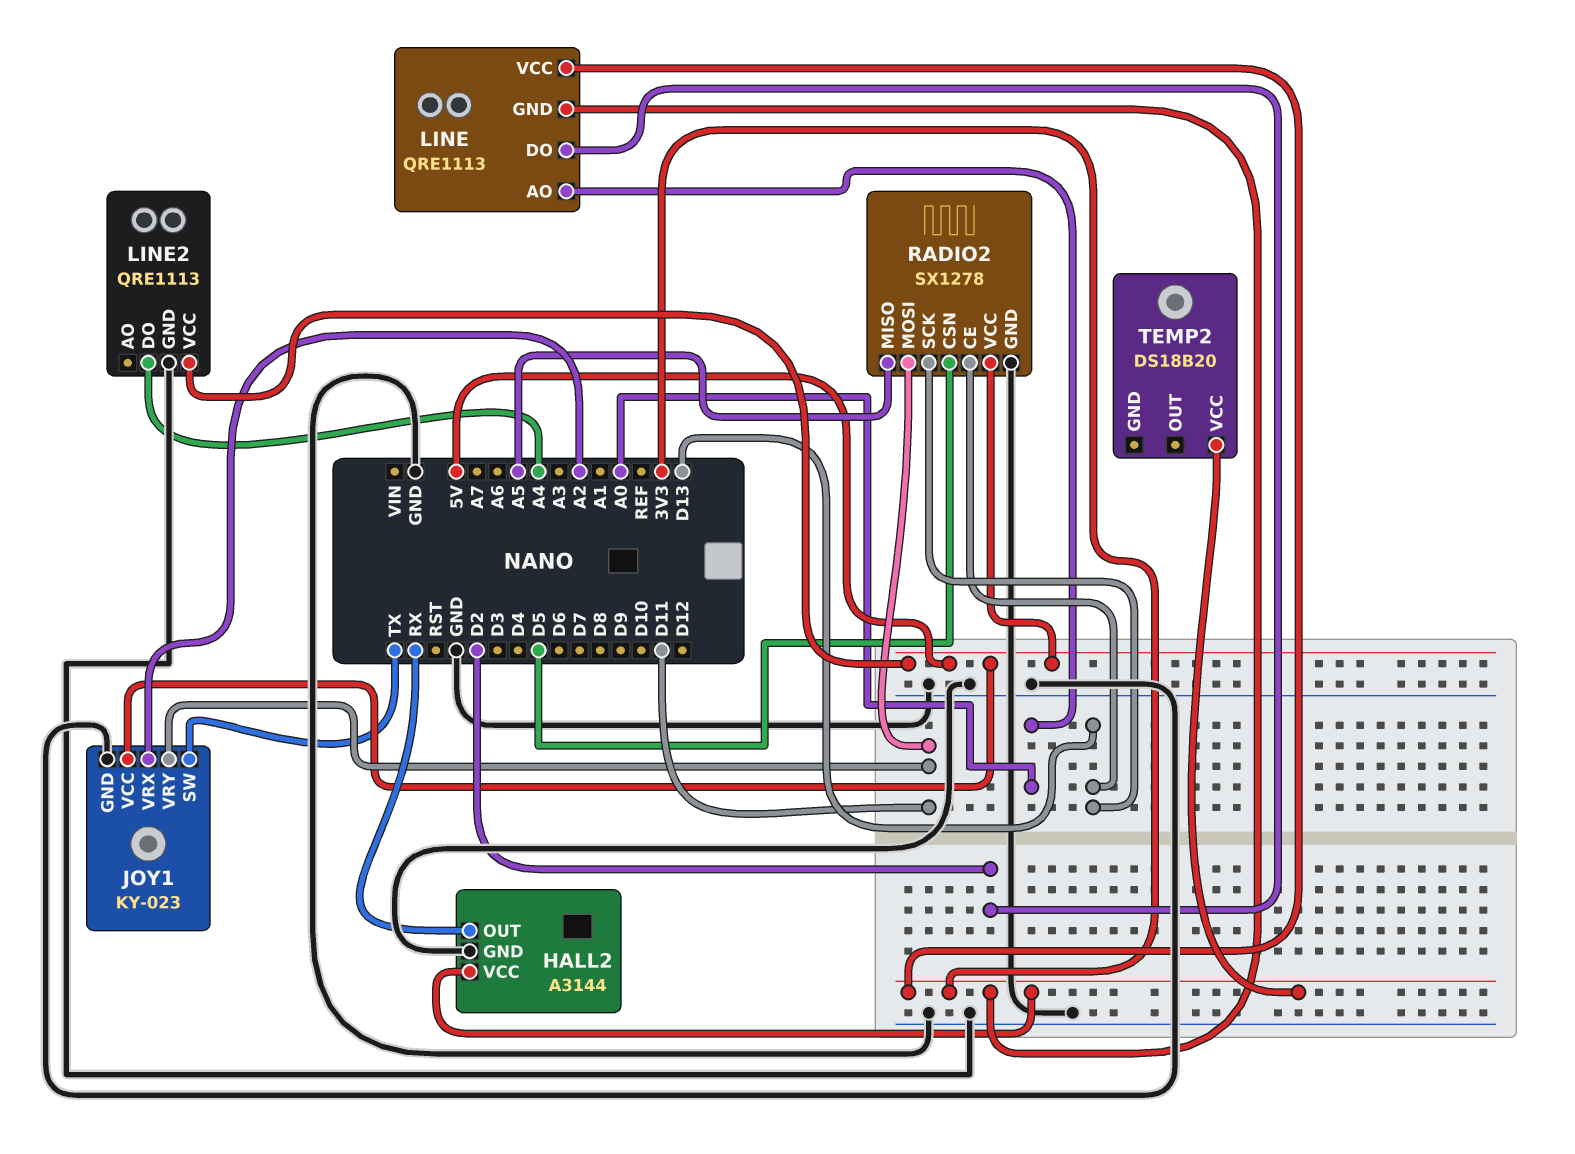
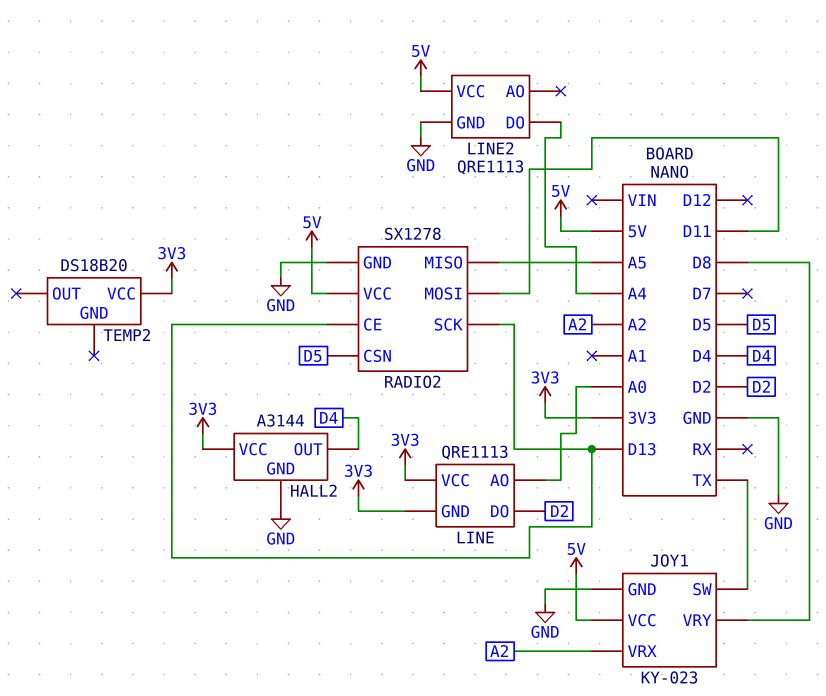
HALL2 pin OUT: RX -> D4
JOY1 pin VRY: D11 -> D8

